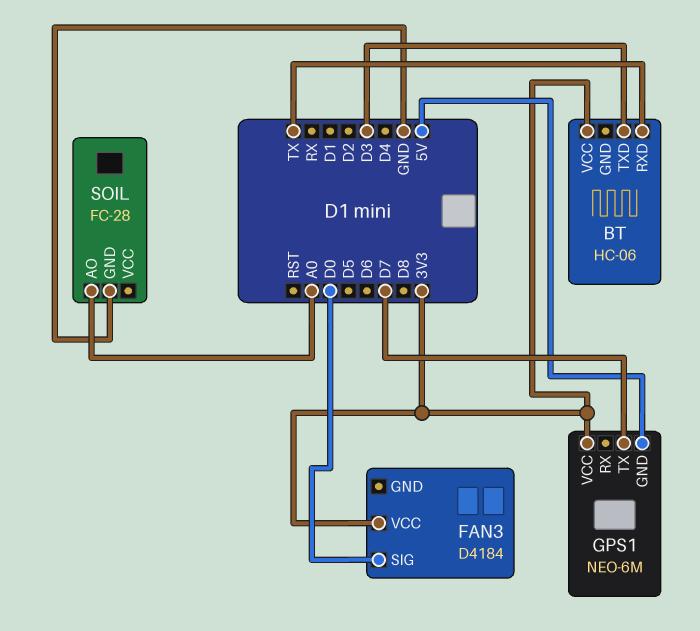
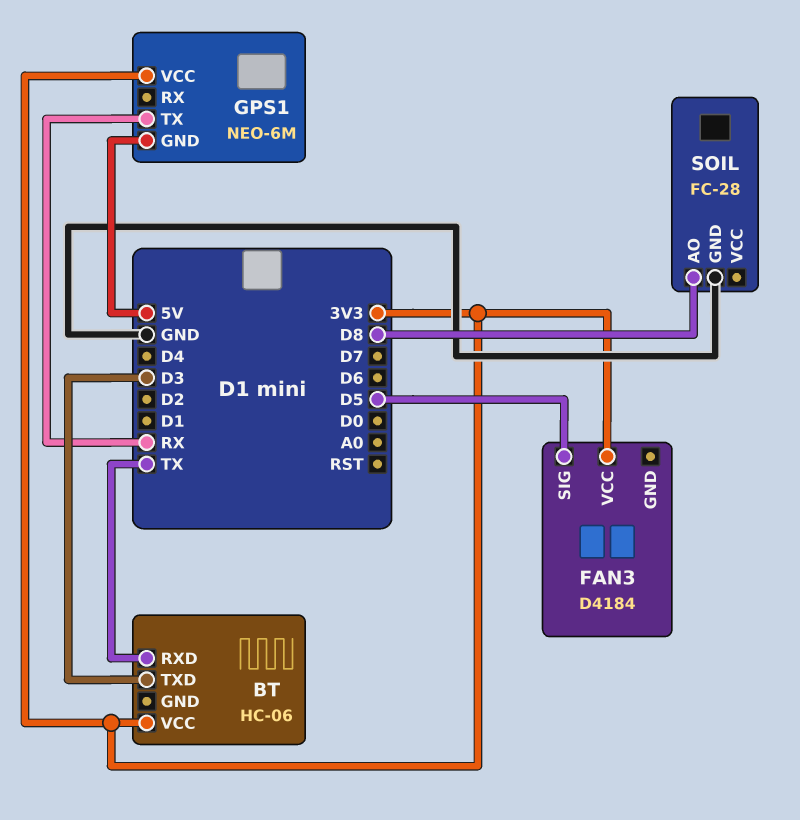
FAN3 pin SIG: D0 -> D5
GPS1 pin TX: D7 -> RX
SOIL pin AO: A0 -> D8

